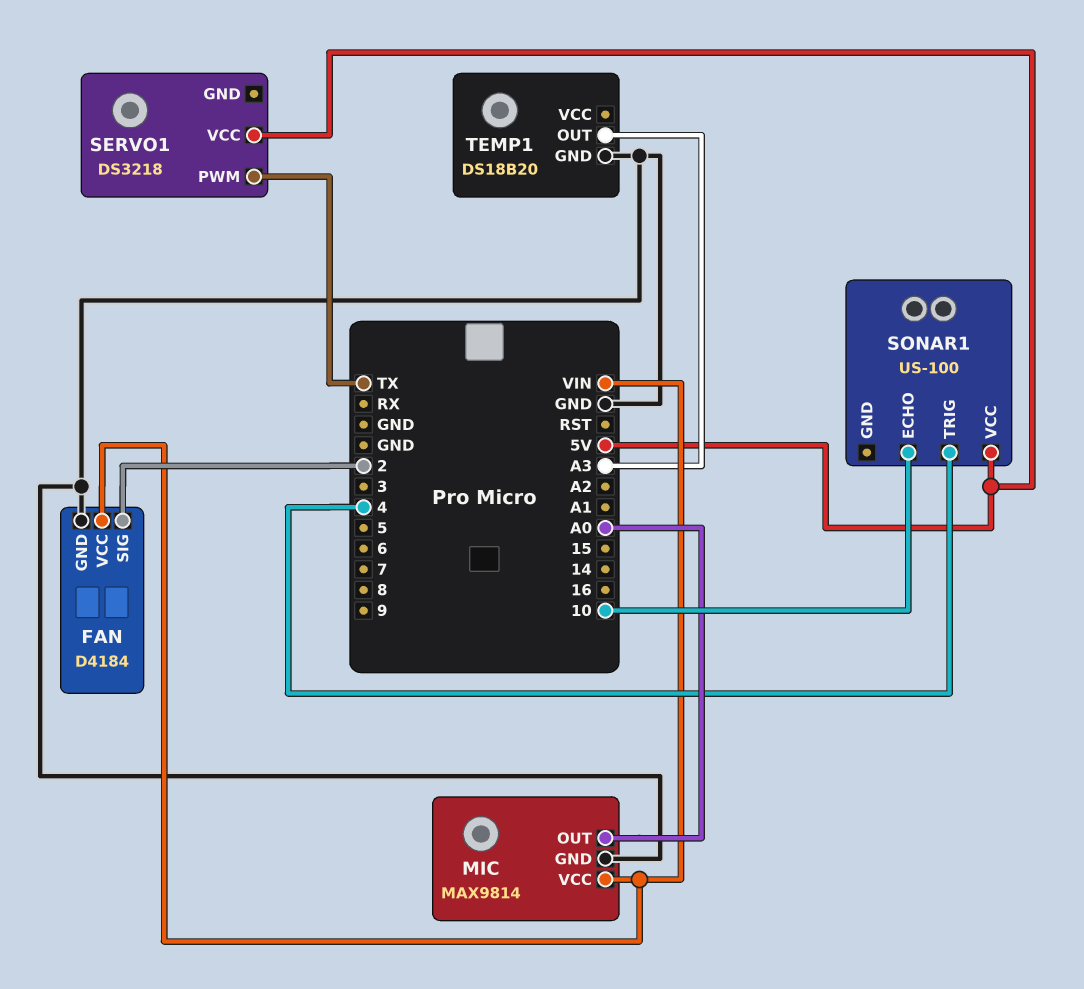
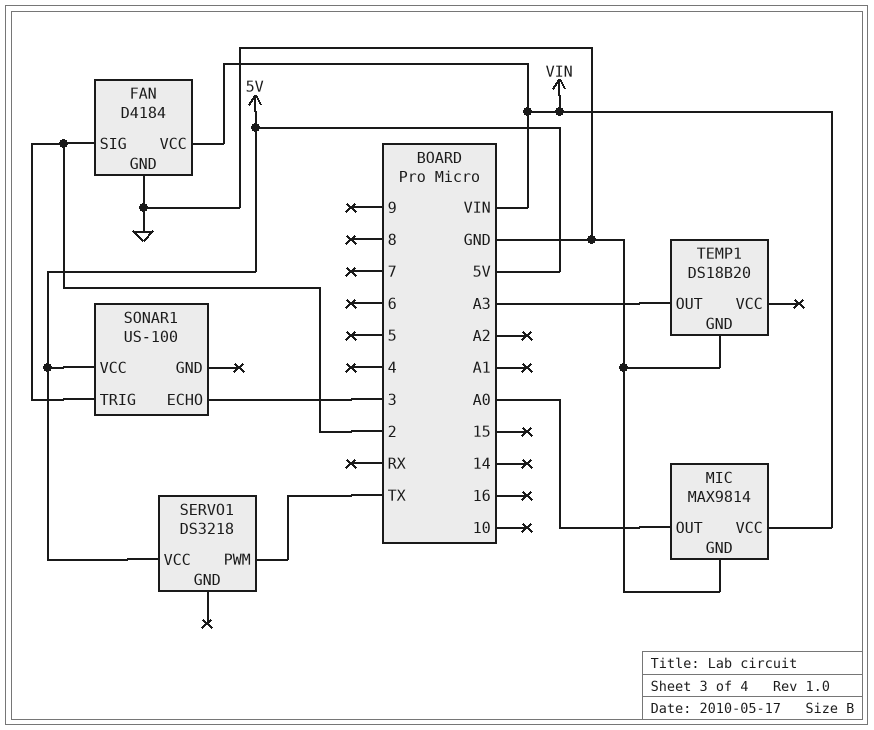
SONAR1 pin ECHO: 10 -> 3
SONAR1 pin TRIG: 4 -> 2

